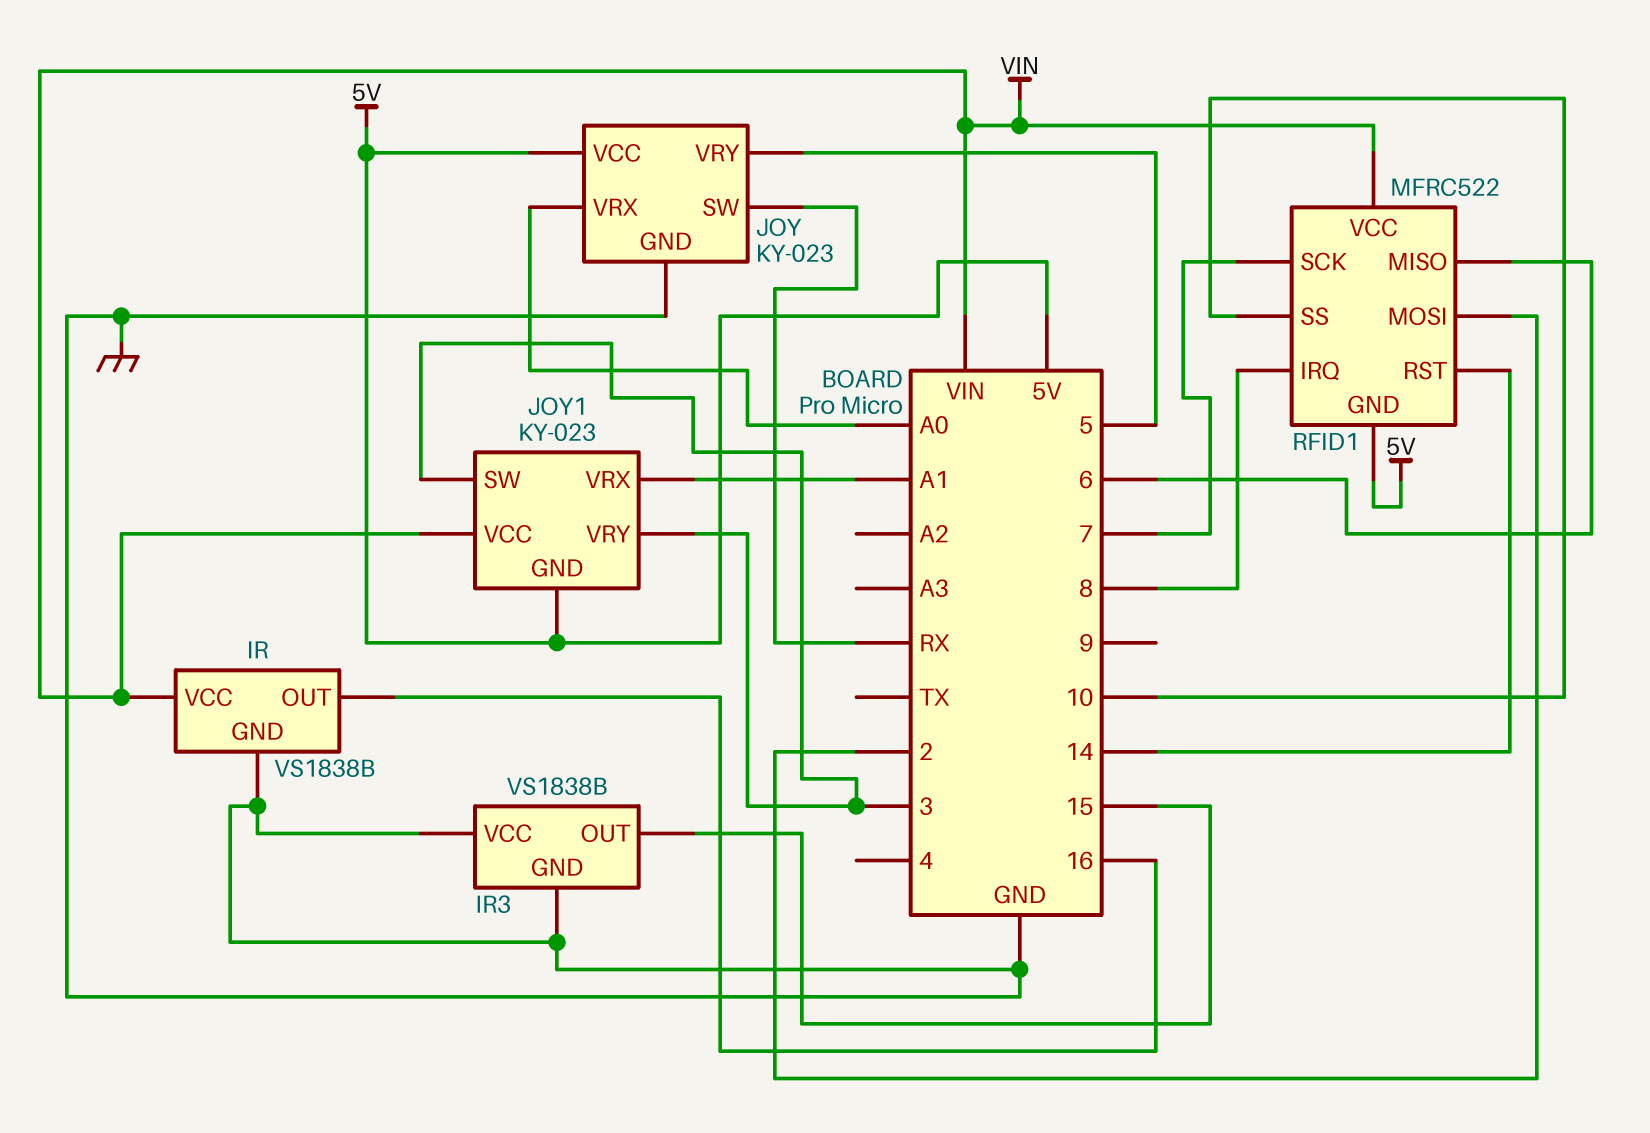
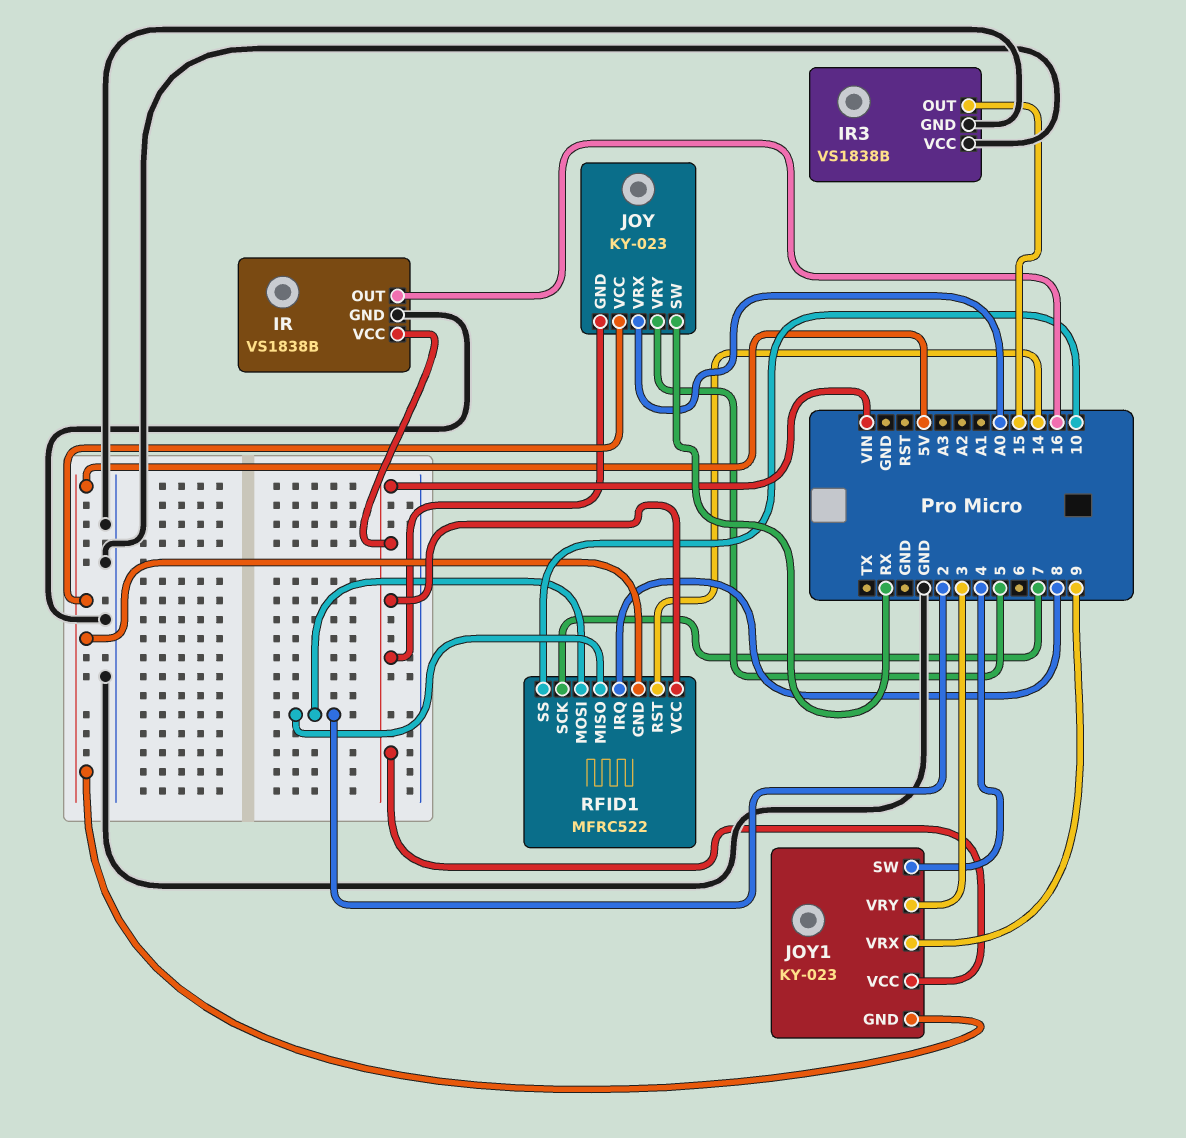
JOY pin GND: GND -> VIN
JOY1 pin SW: 3 -> 4
JOY1 pin VRX: A1 -> 9
RFID1 pin MISO: 6 -> 2

